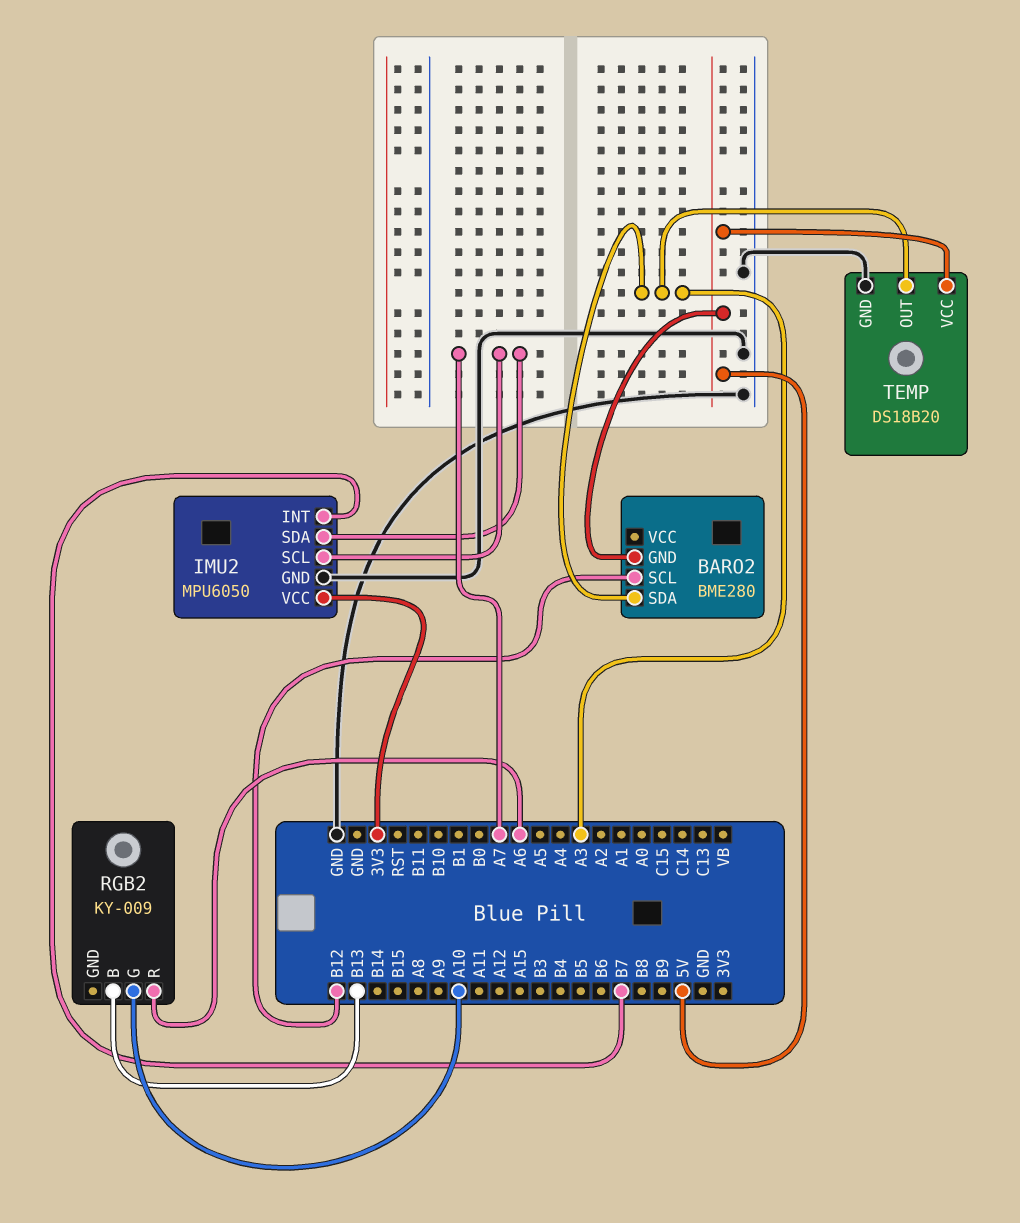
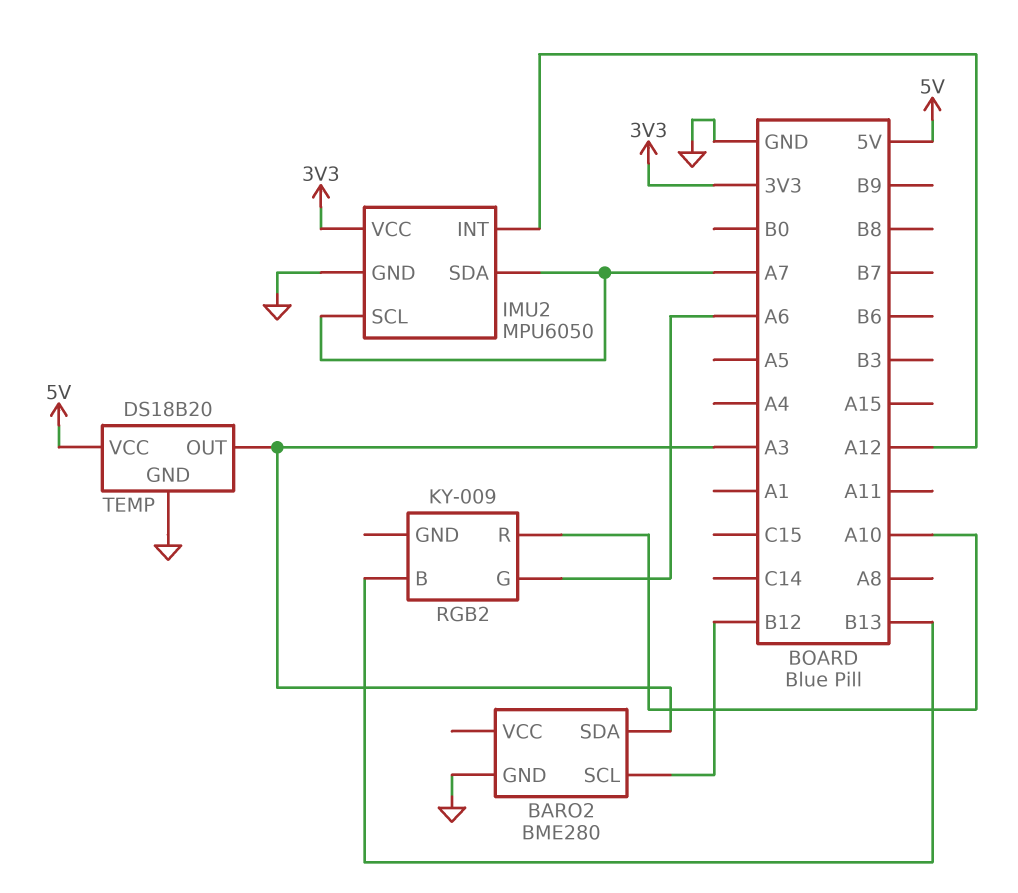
BARO2 pin GND: 5V -> GND
IMU2 pin INT: B7 -> A12
RGB2 pin G: A10 -> A6
RGB2 pin R: A6 -> A10

